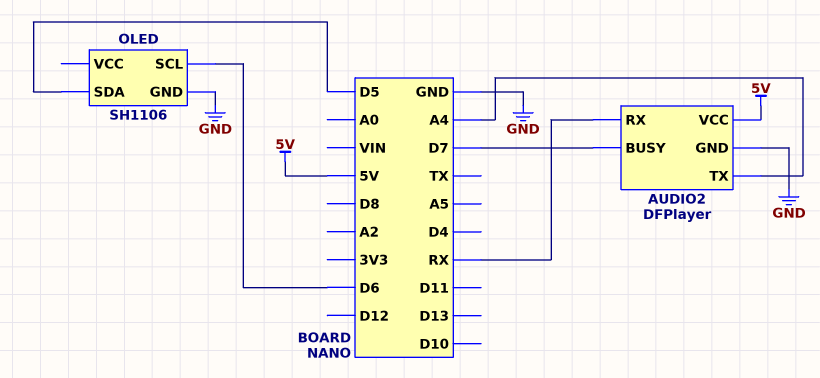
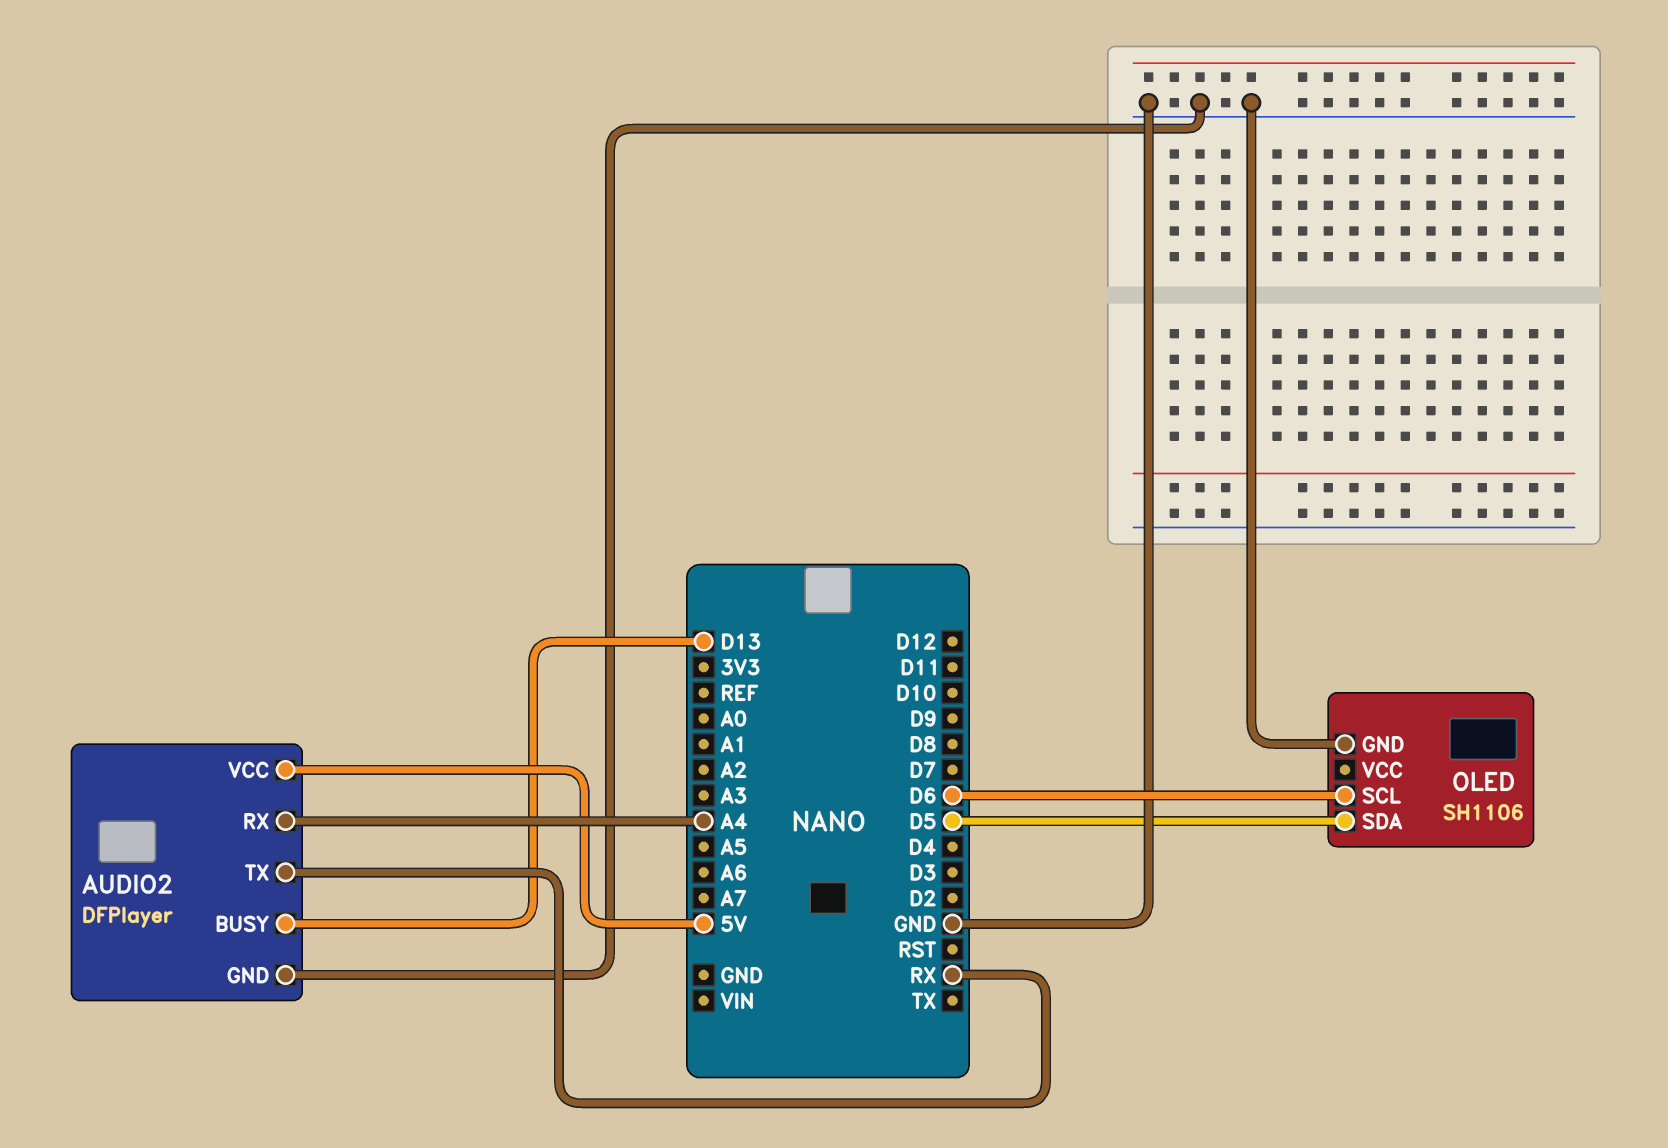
AUDIO2 pin BUSY: D7 -> D13
AUDIO2 pin RX: RX -> A4
AUDIO2 pin TX: A4 -> RX

